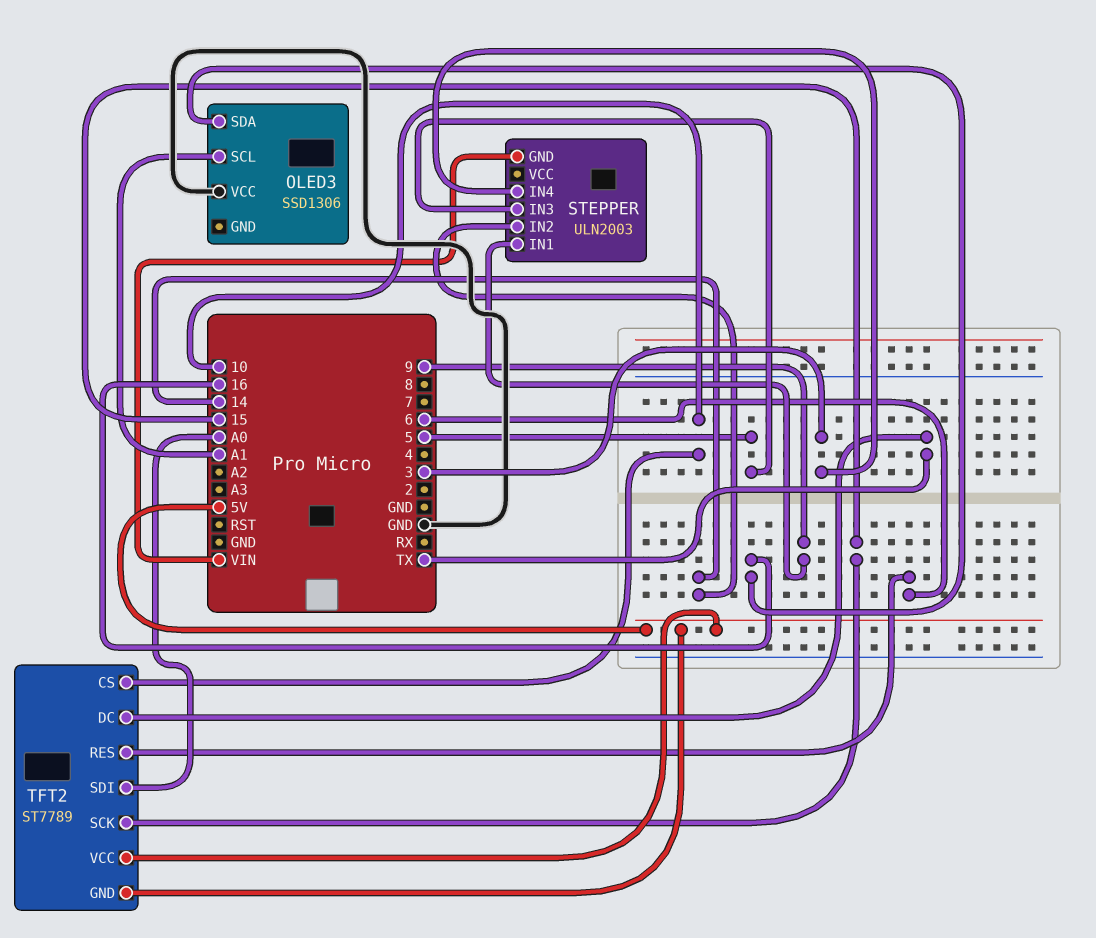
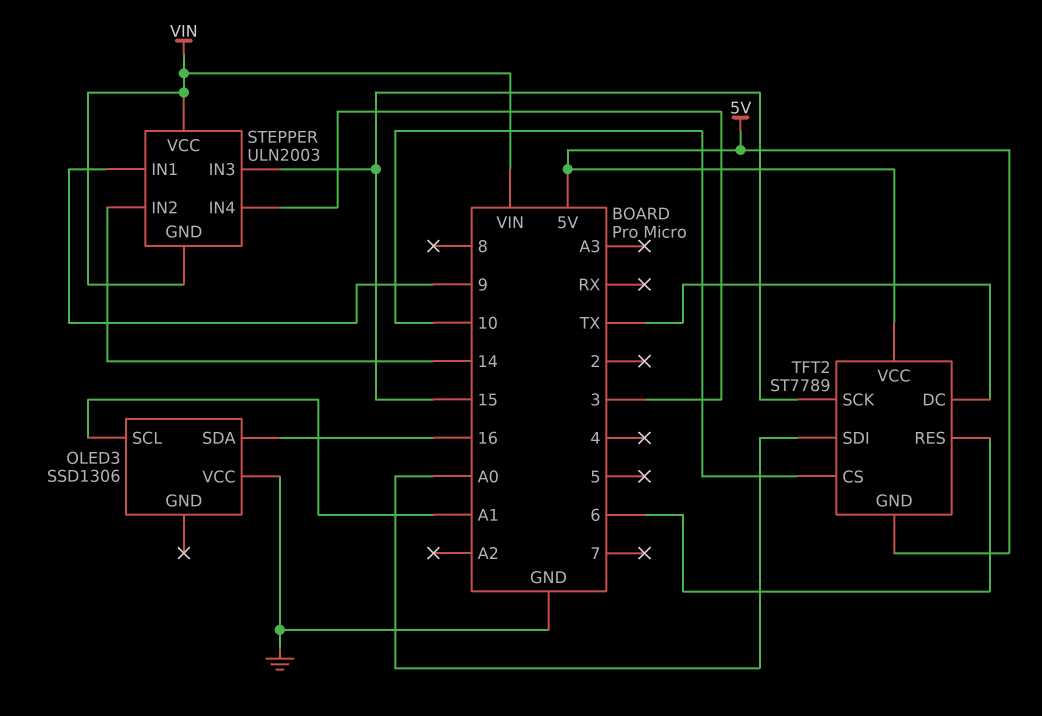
STEPPER pin IN3: 5 -> 15
STEPPER pin VCC: none -> VIN

